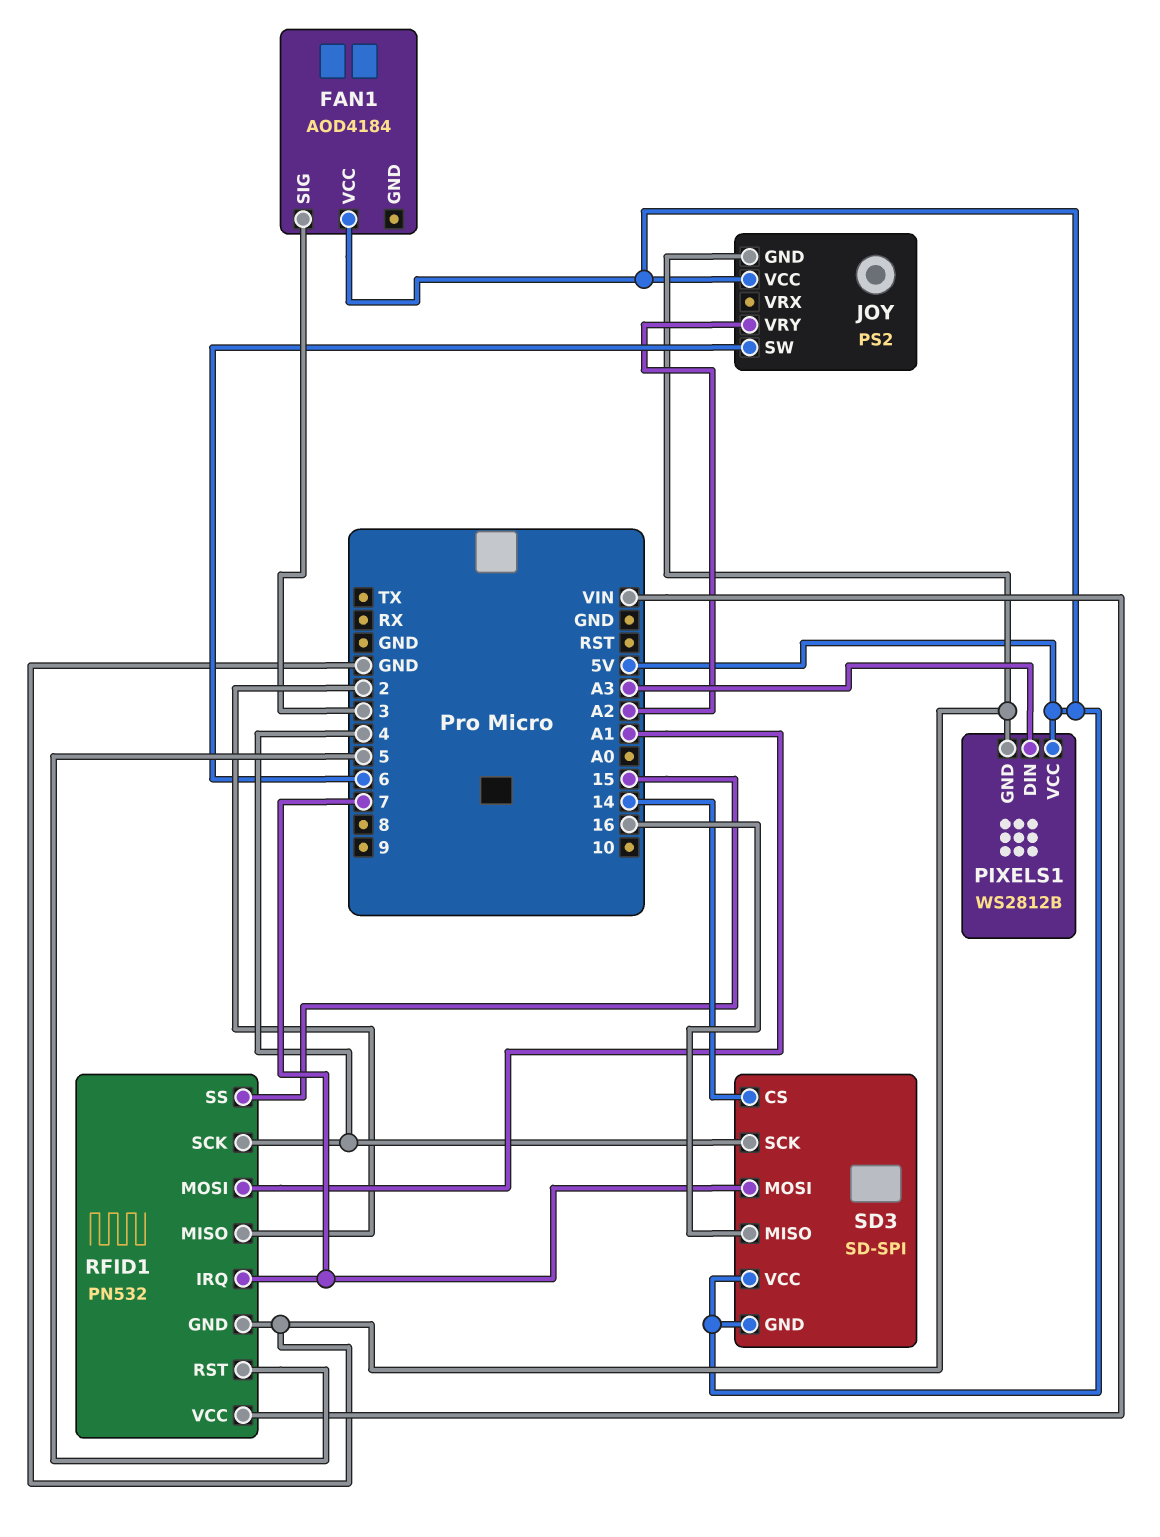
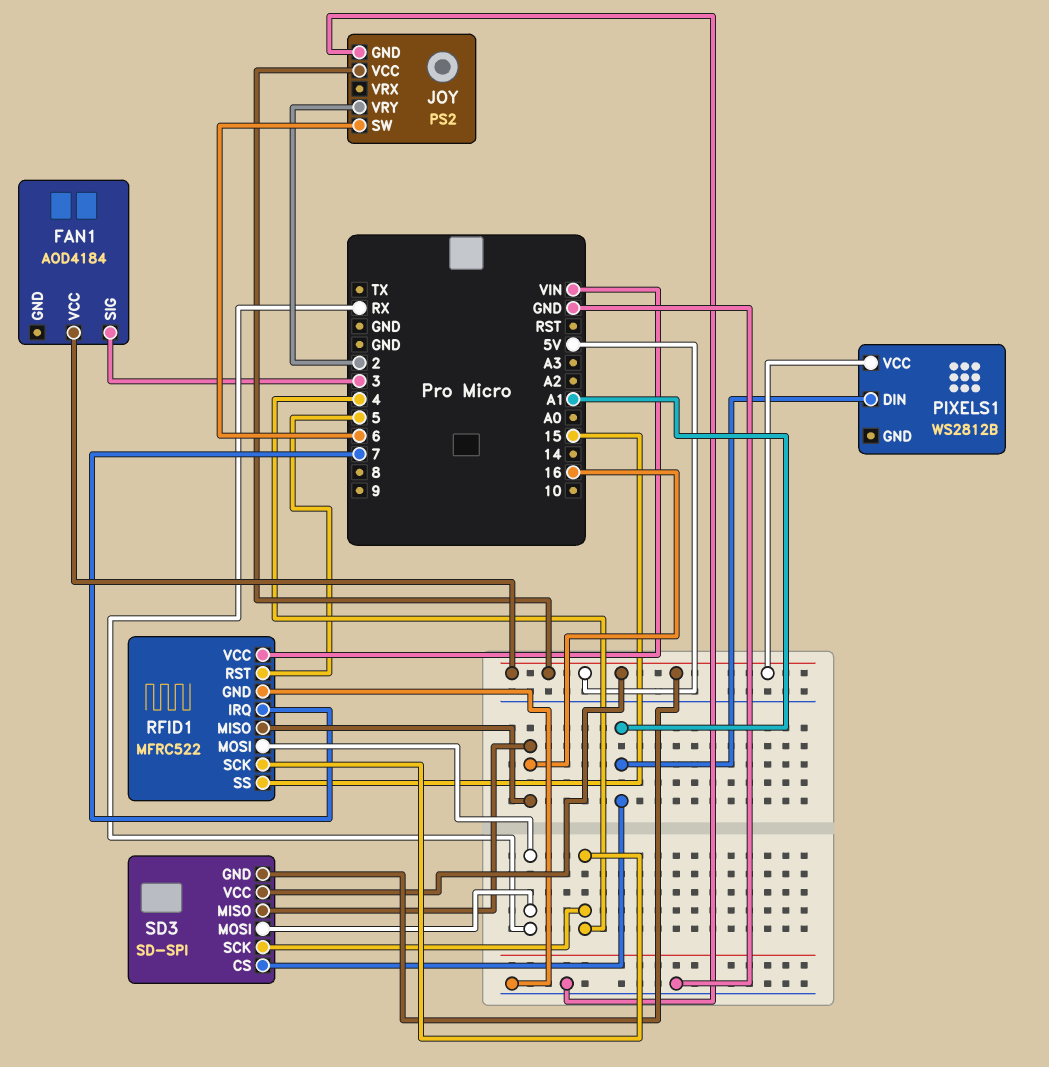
JOY pin VRY: A2 -> 2
PIXELS1 pin DIN: A3 -> A1
PIXELS1 pin GND: GND -> none
RFID1: PN532 -> MFRC522
RFID1 pin MISO: 2 -> 16
RFID1 pin MOSI: A1 -> RX
SD3 pin CS: 14 -> A1
SD3 pin MOSI: 7 -> RX

